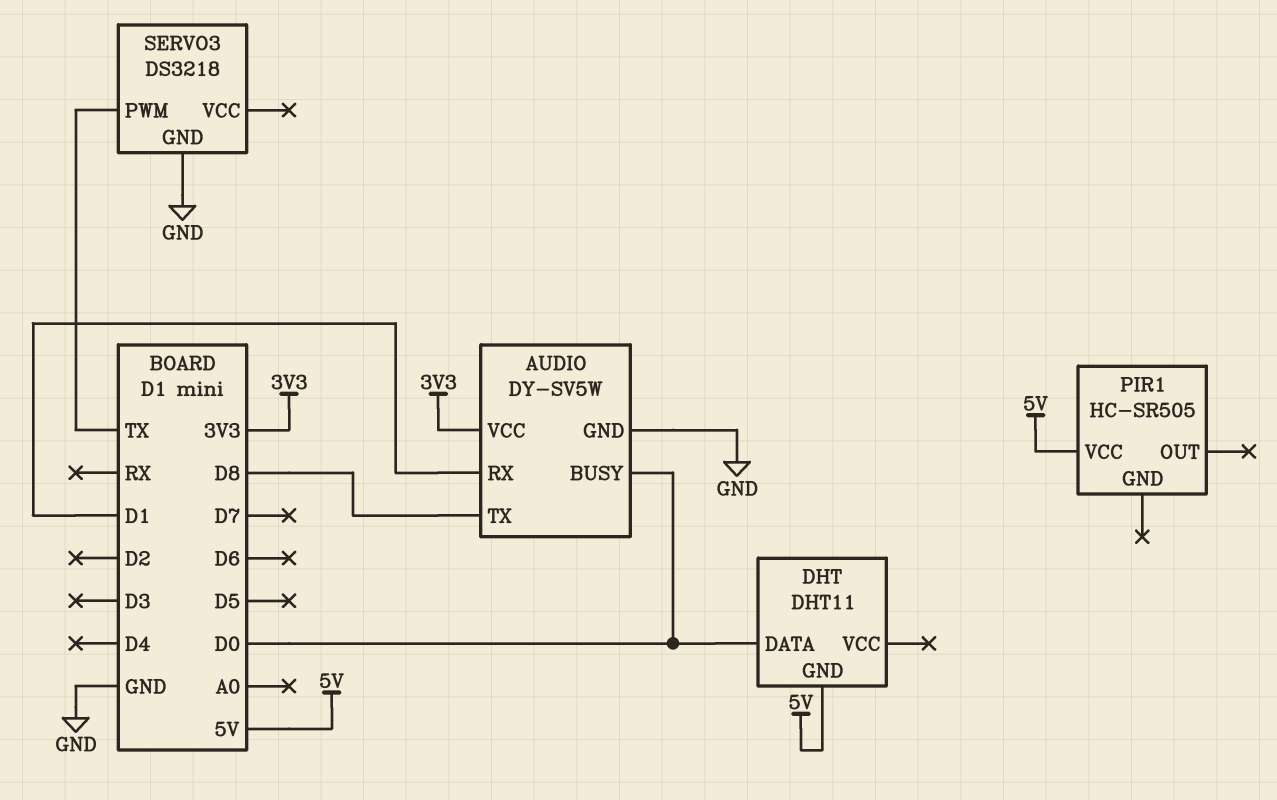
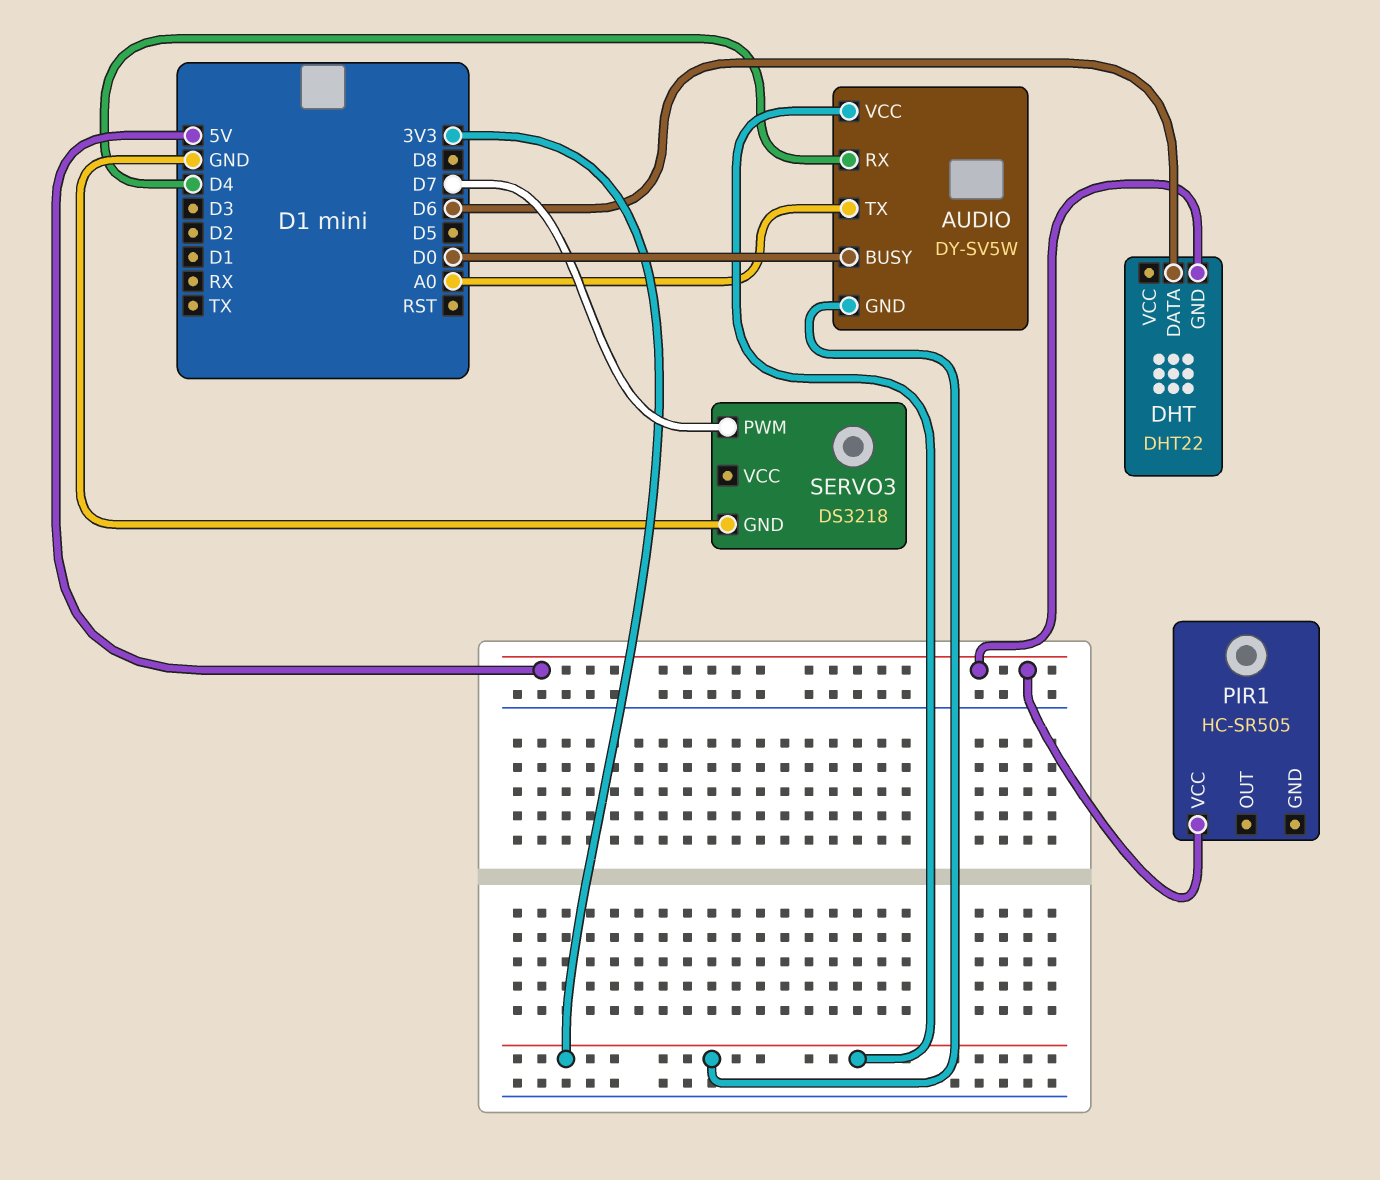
AUDIO pin GND: GND -> 3V3
AUDIO pin RX: D1 -> D4
AUDIO pin TX: D8 -> A0
DHT: DHT11 -> DHT22
DHT pin DATA: D0 -> D6
SERVO3 pin PWM: TX -> D7

